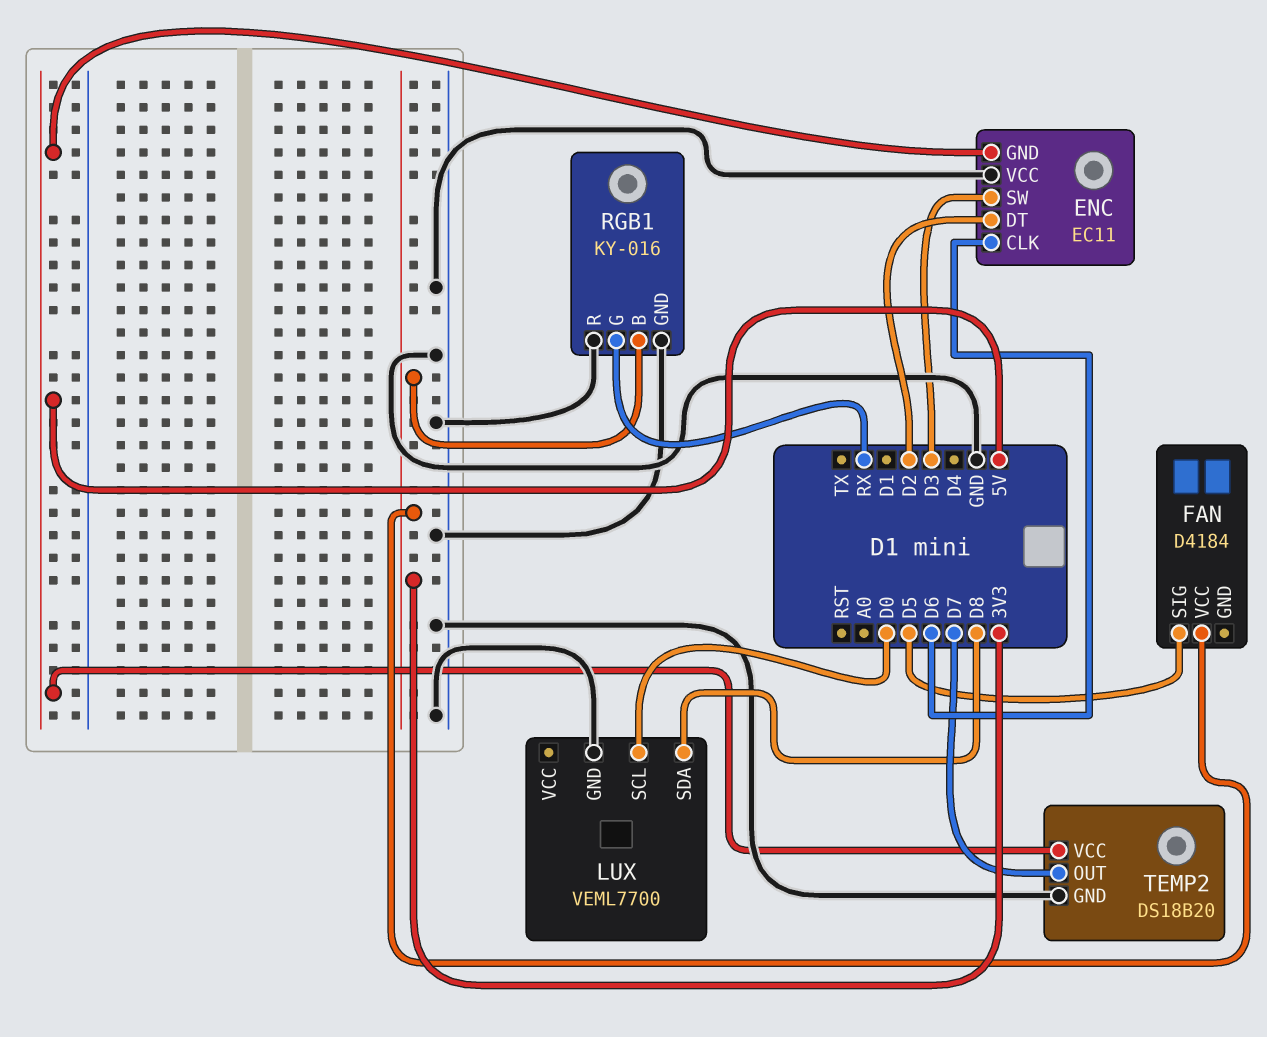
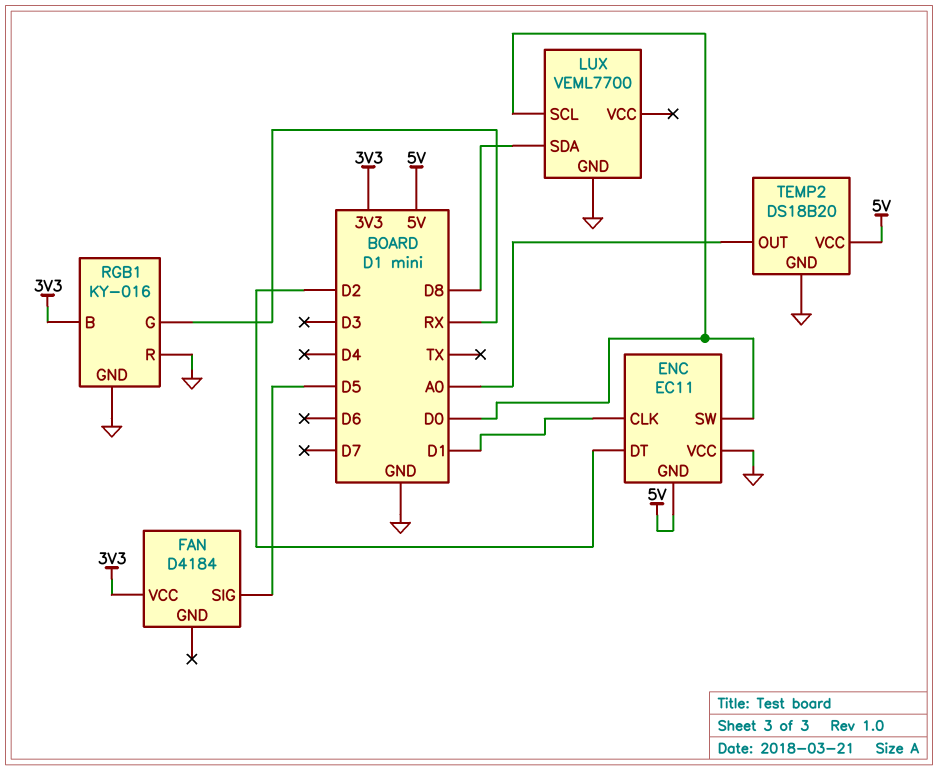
ENC pin CLK: D6 -> D1
ENC pin SW: D3 -> D0
TEMP2 pin OUT: D7 -> A0

